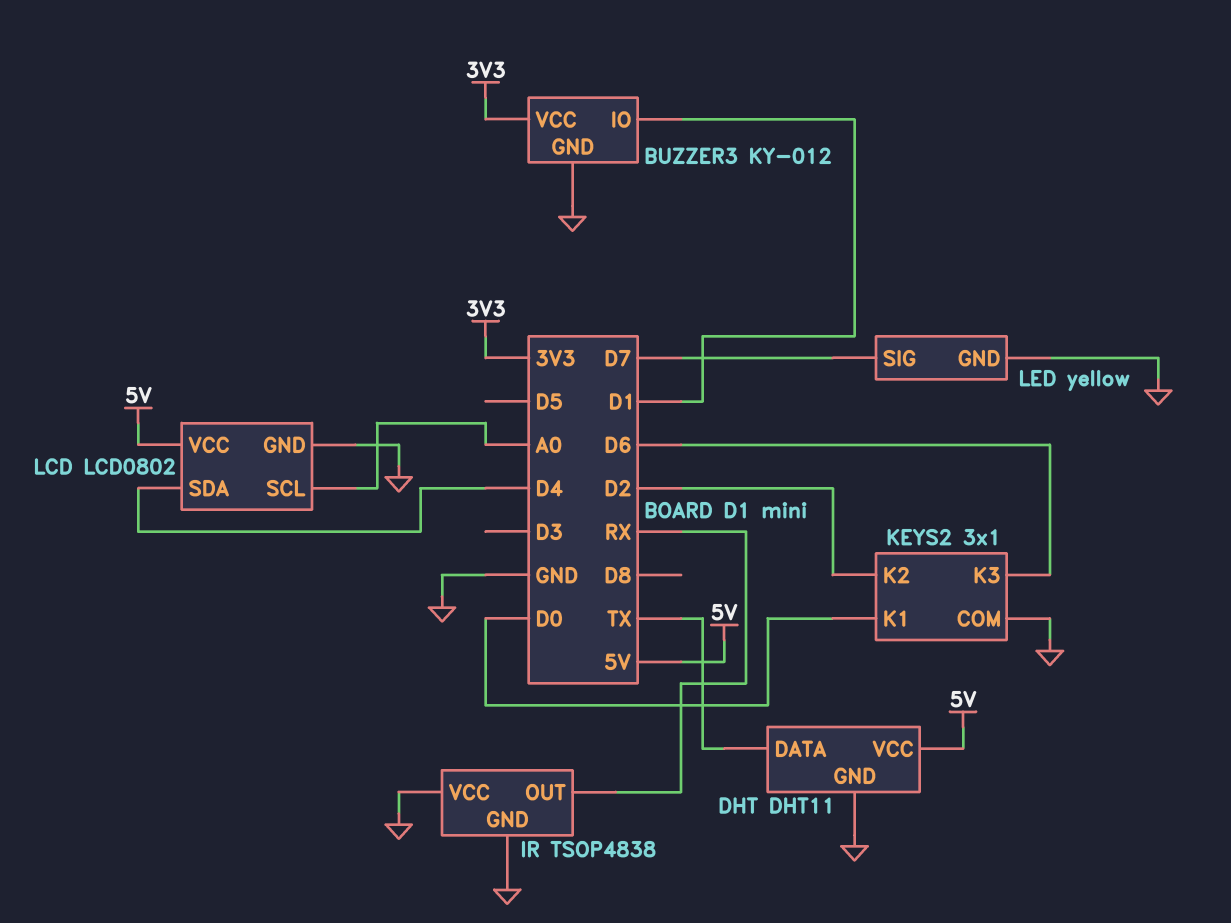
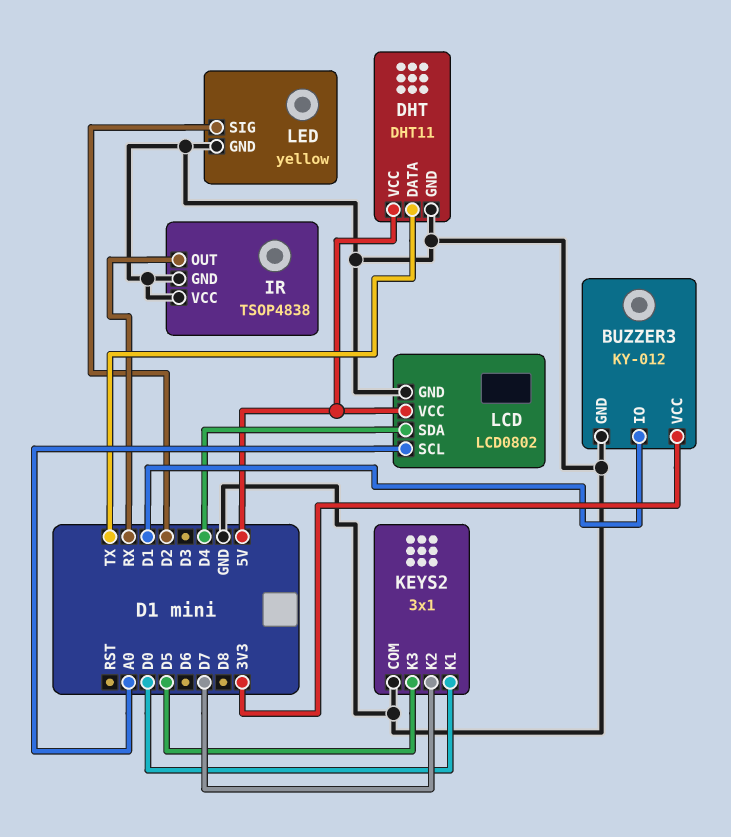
KEYS2 pin K2: D2 -> D7
KEYS2 pin K3: D6 -> D5
LED pin SIG: D7 -> D2

